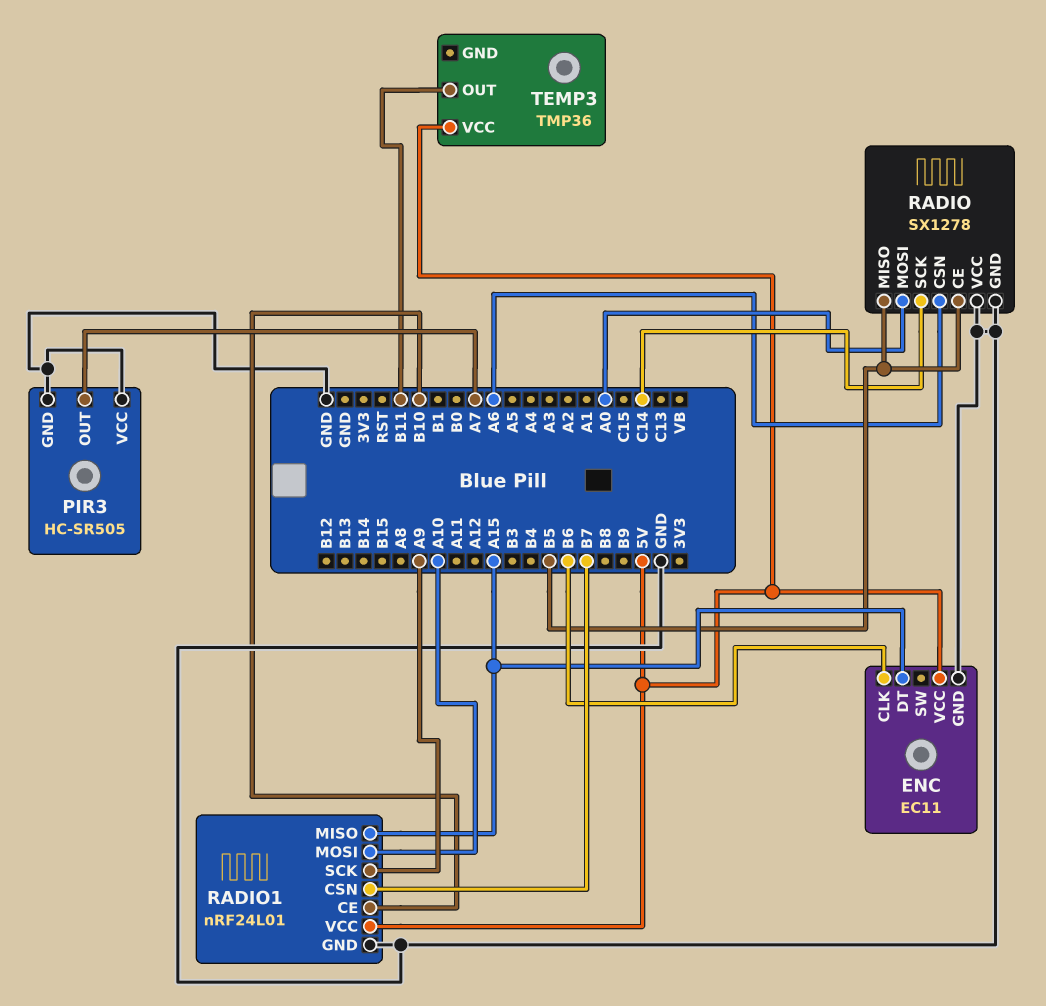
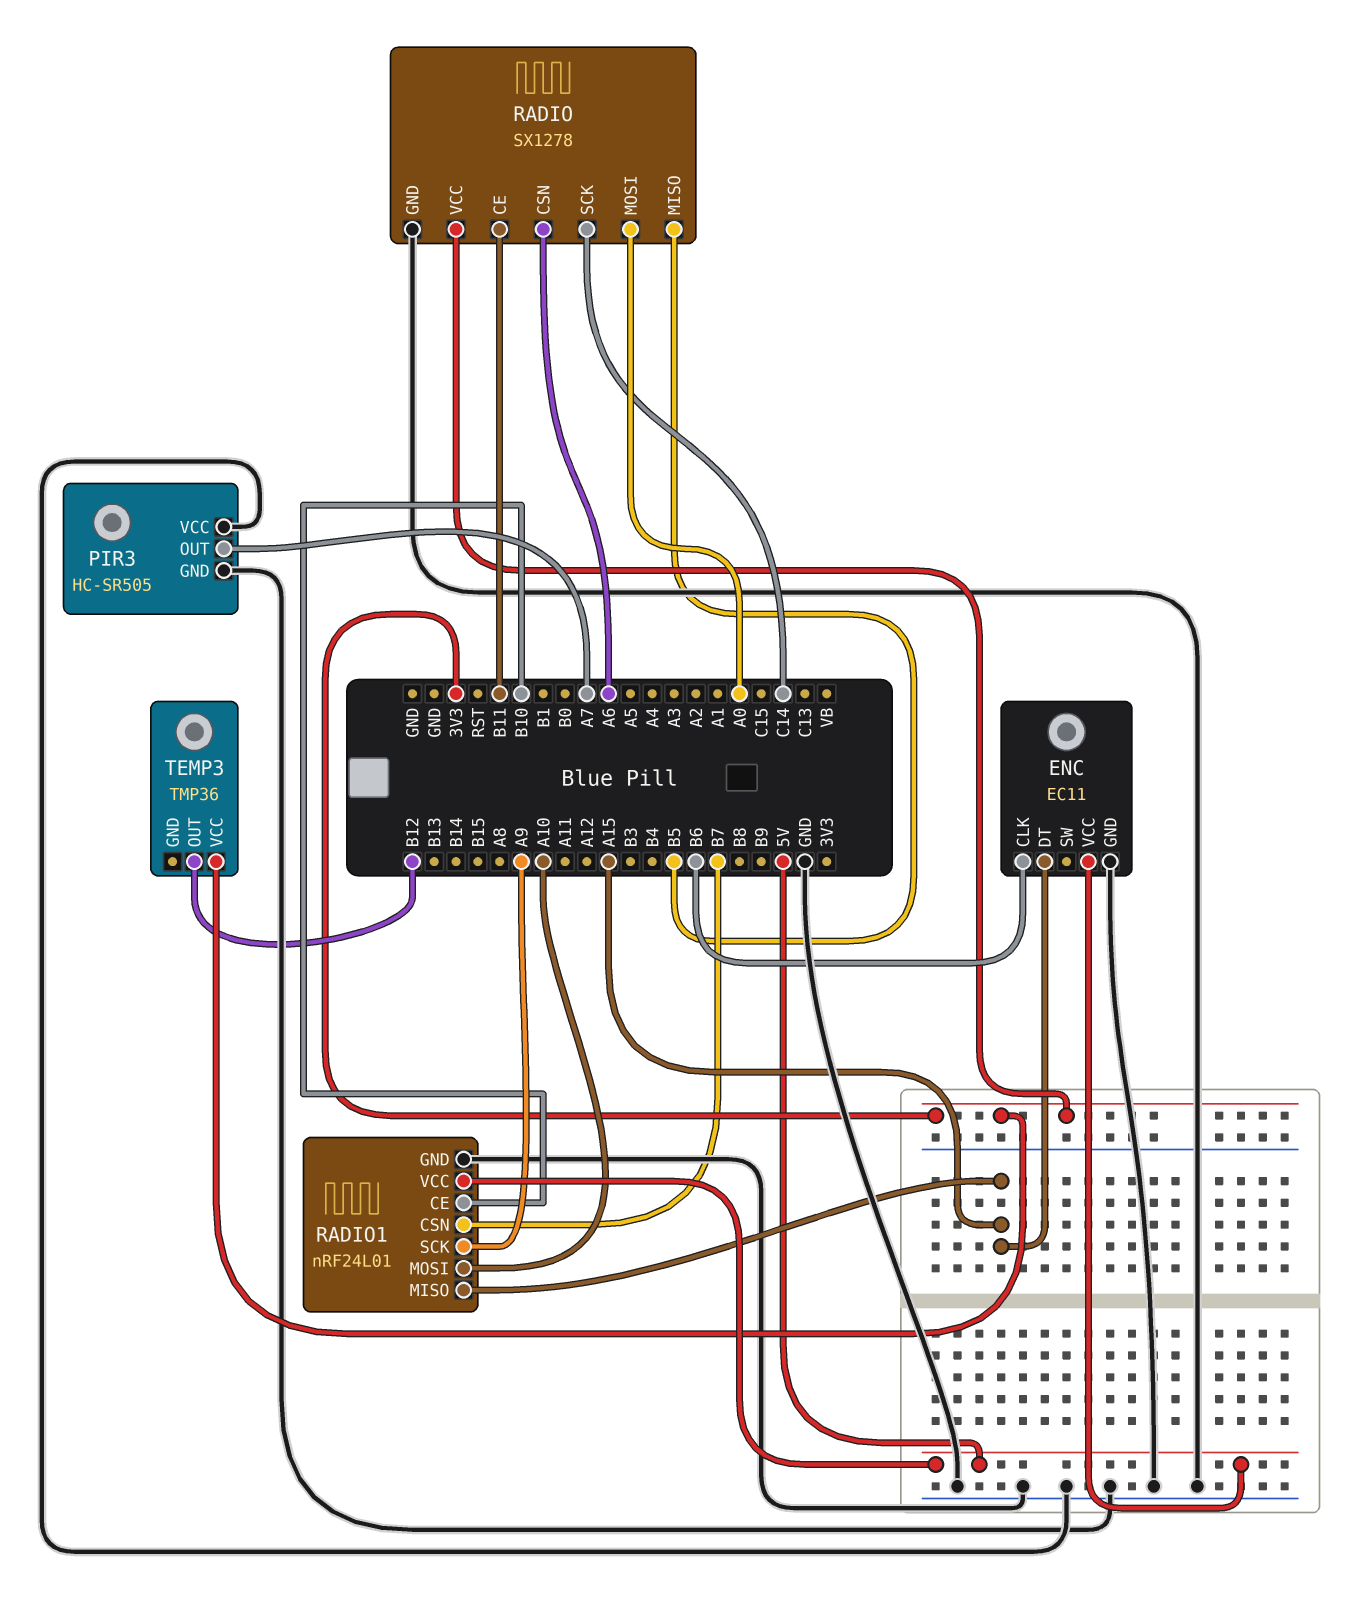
RADIO pin CE: B5 -> B11
RADIO pin VCC: GND -> 3V3
TEMP3 pin OUT: B11 -> B12
TEMP3 pin VCC: 5V -> 3V3

